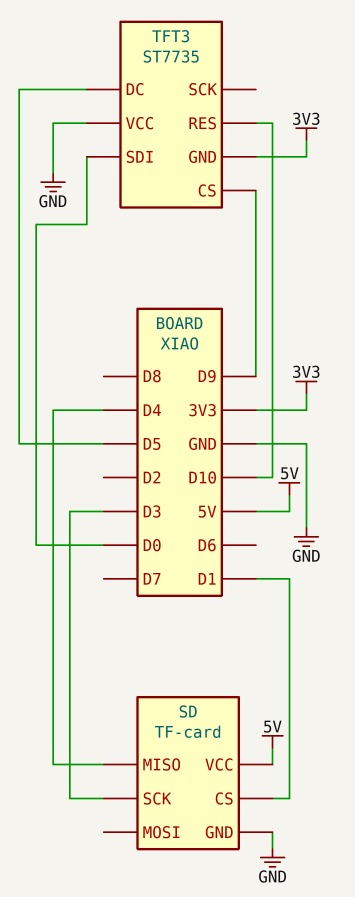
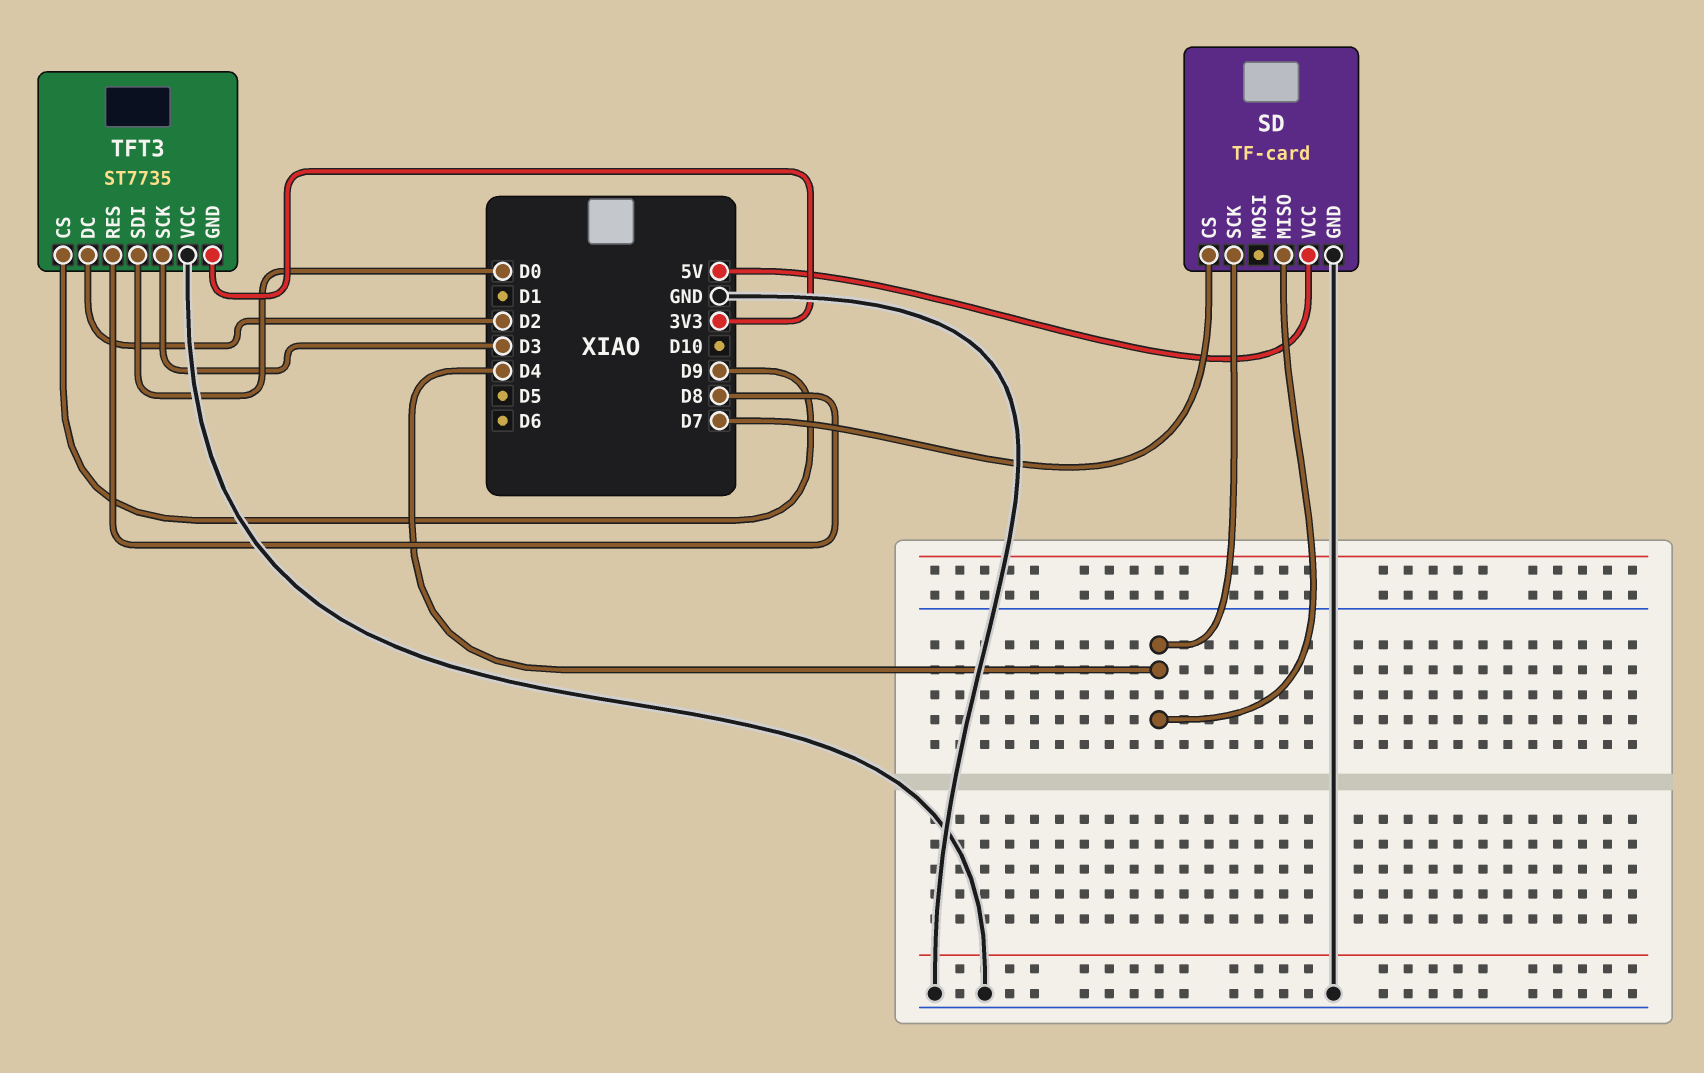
SD pin CS: D1 -> D7
SD pin SCK: D3 -> D4
TFT3 pin DC: D5 -> D2
TFT3 pin RES: D10 -> D8
TFT3 pin SCK: none -> D3

